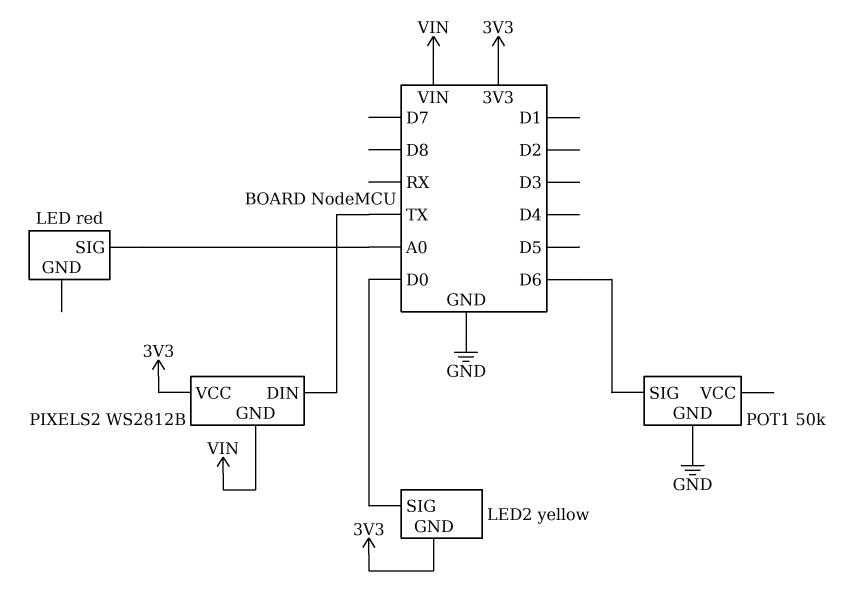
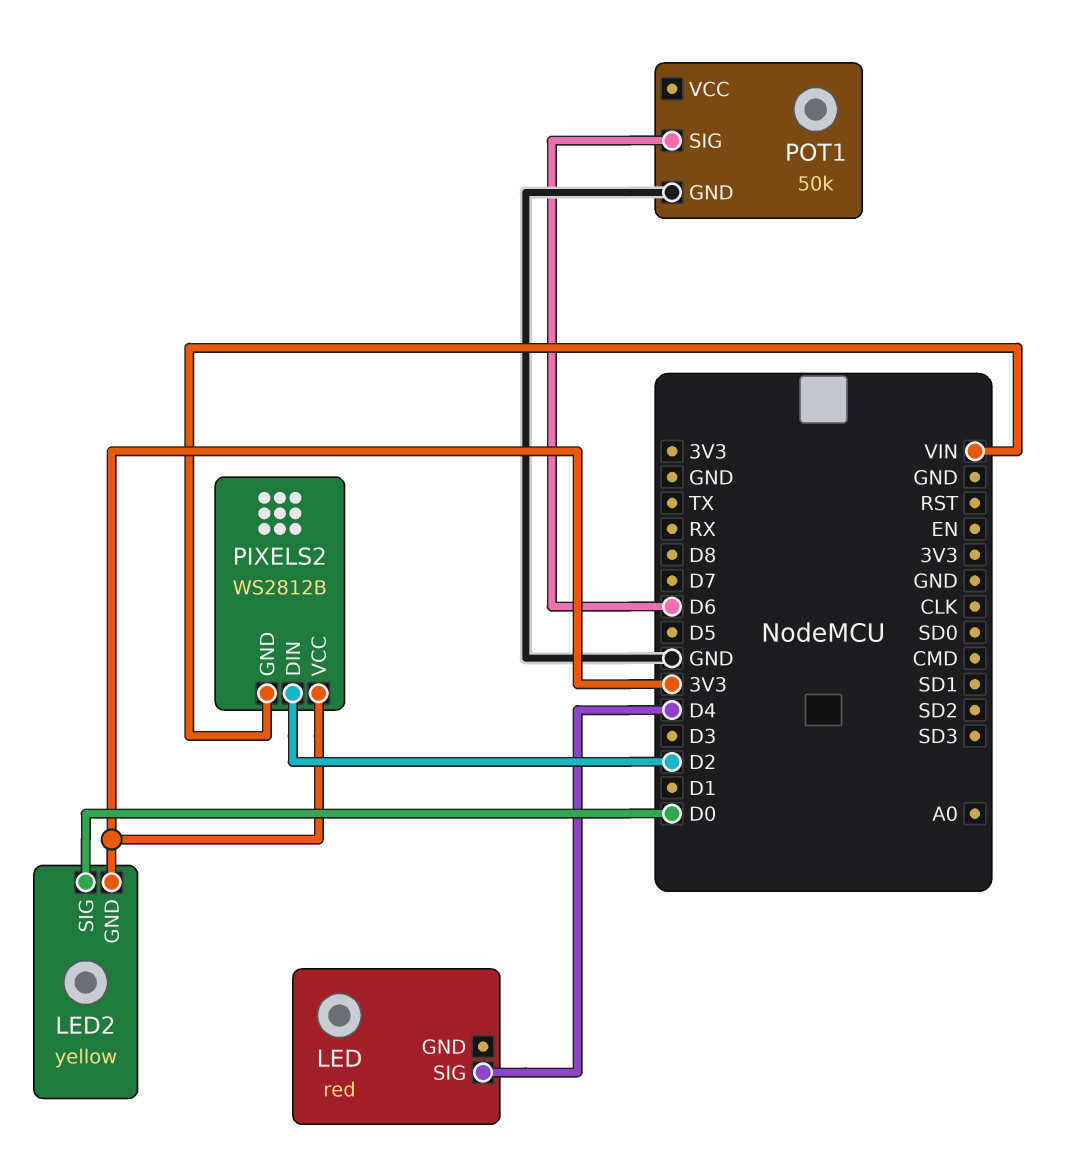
LED pin SIG: A0 -> D4
PIXELS2 pin DIN: TX -> D2

